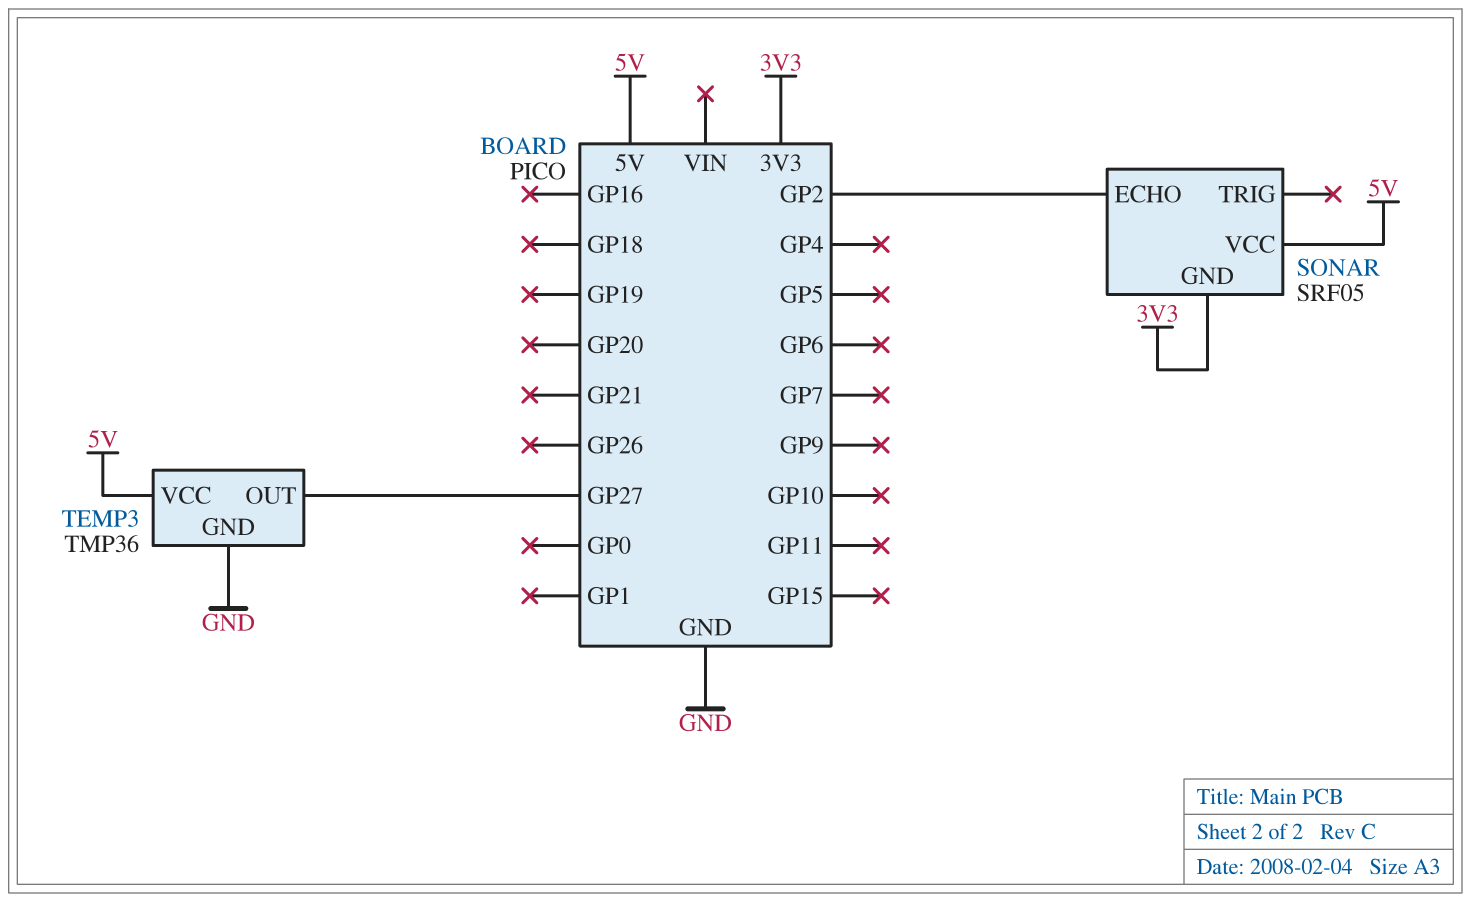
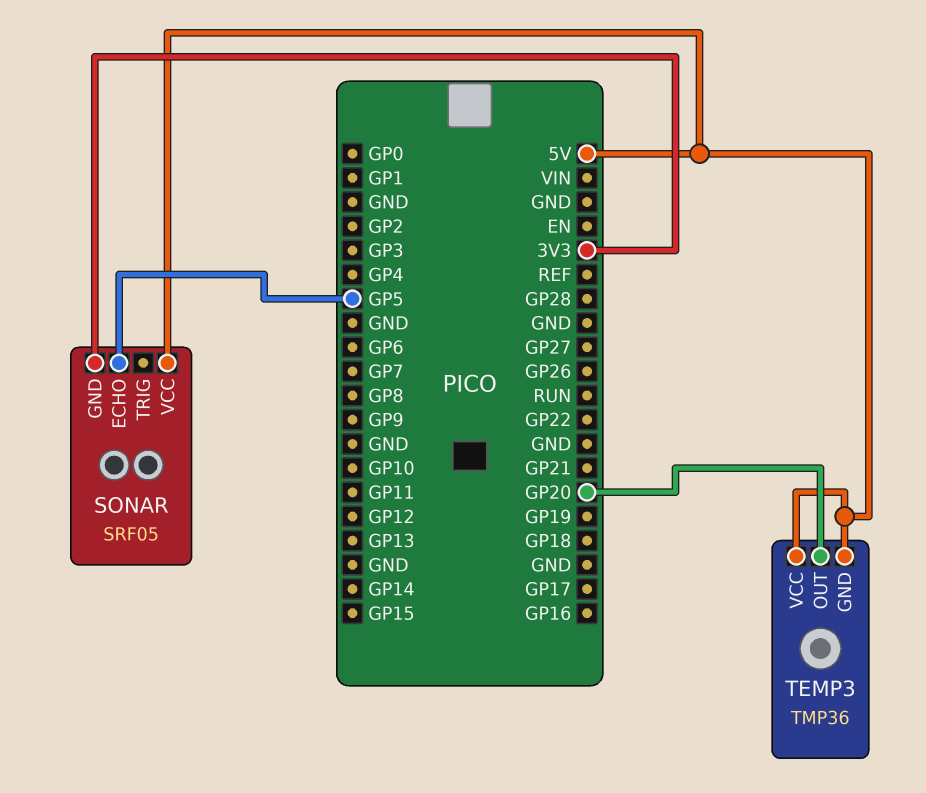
SONAR pin ECHO: GP2 -> GP5
TEMP3 pin GND: GND -> 5V
TEMP3 pin OUT: GP27 -> GP20

